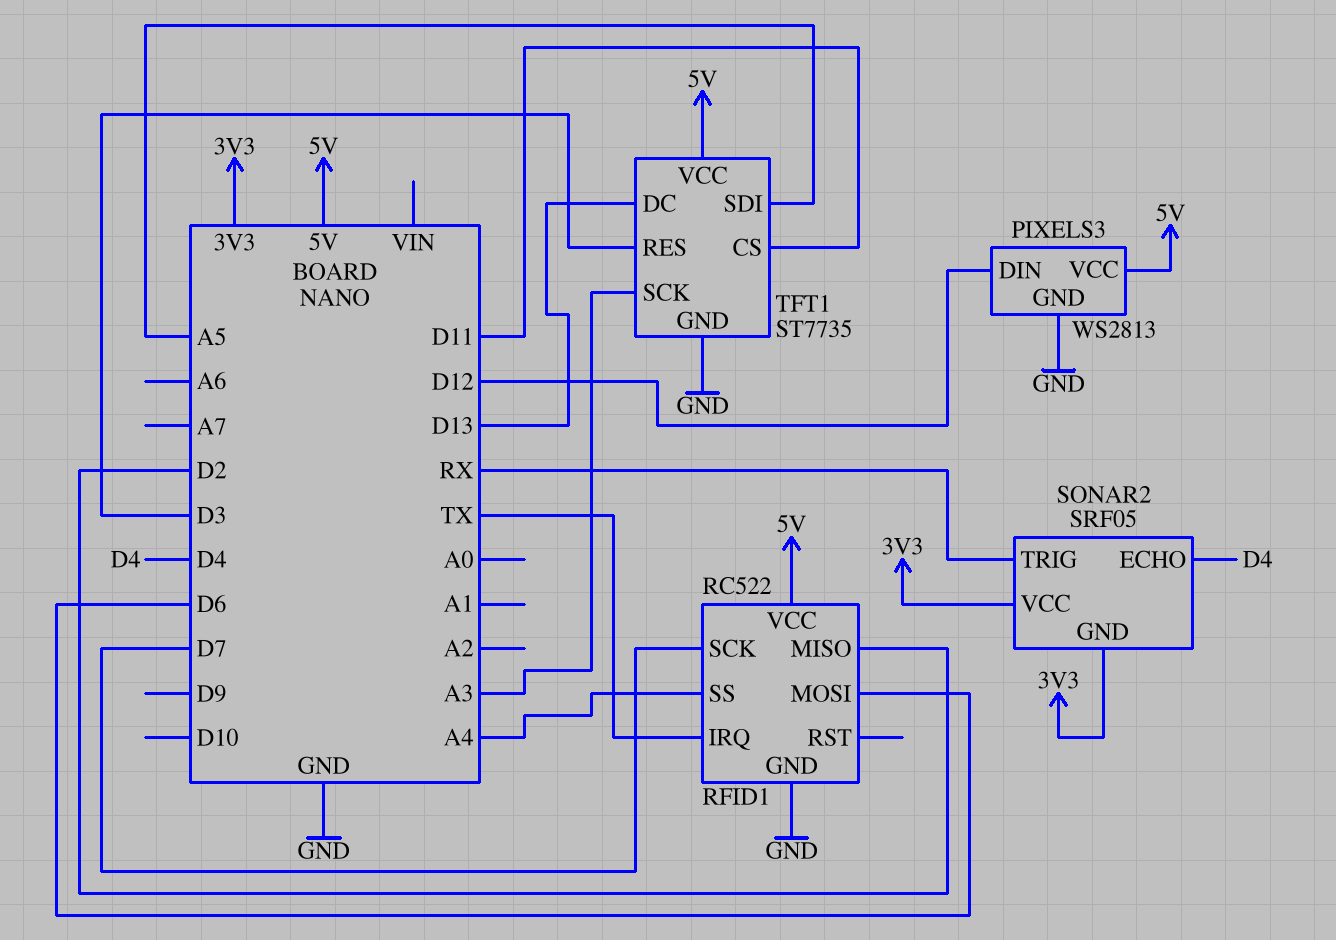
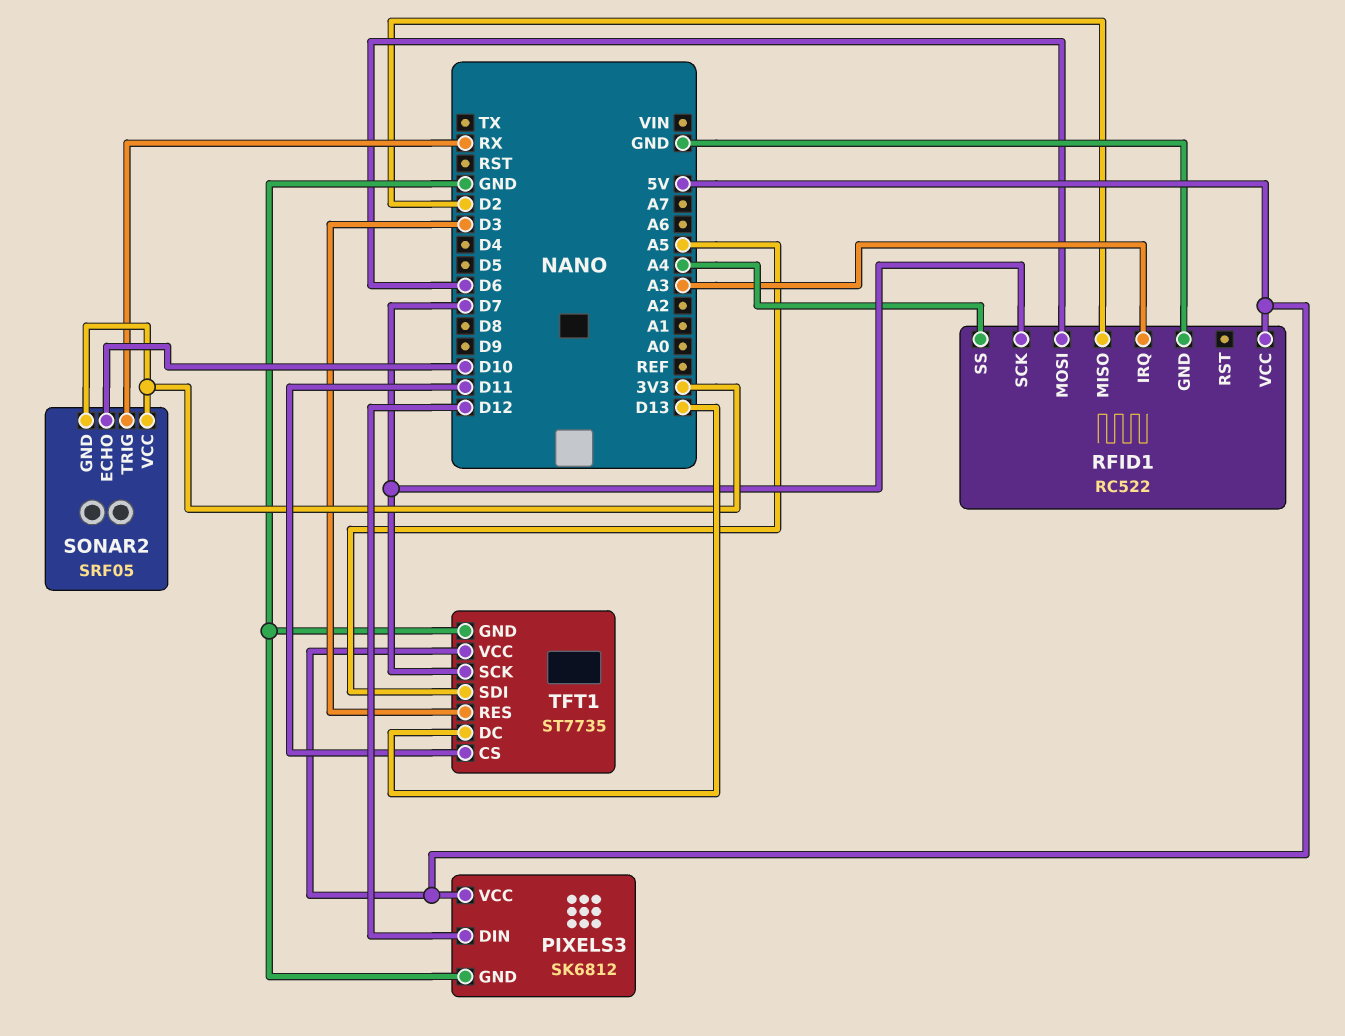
PIXELS3: WS2813 -> SK6812
RFID1 pin IRQ: TX -> A3
SONAR2 pin ECHO: D4 -> D10
TFT1 pin SCK: A3 -> D7

